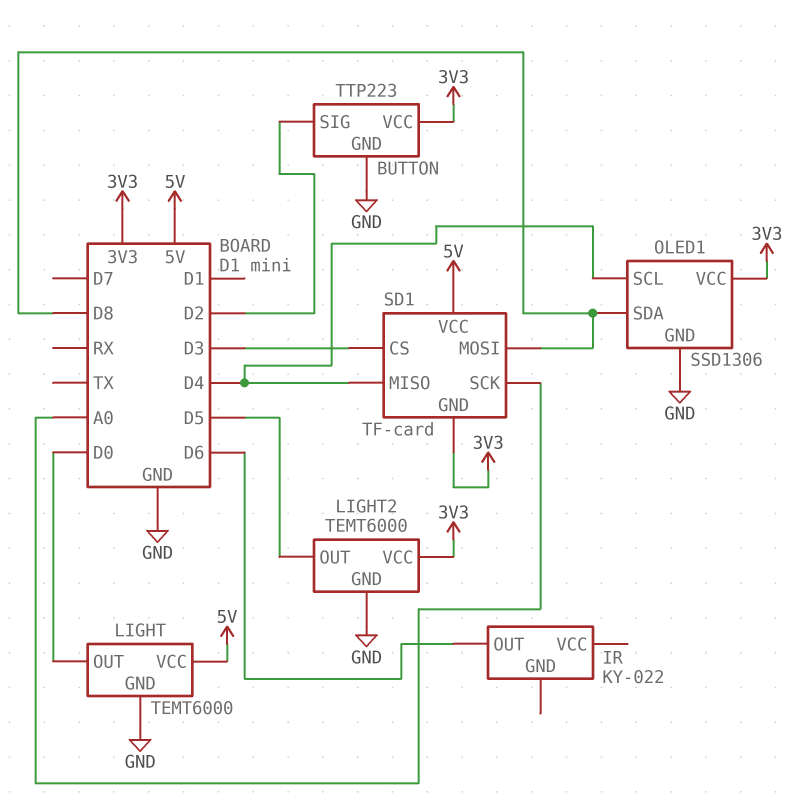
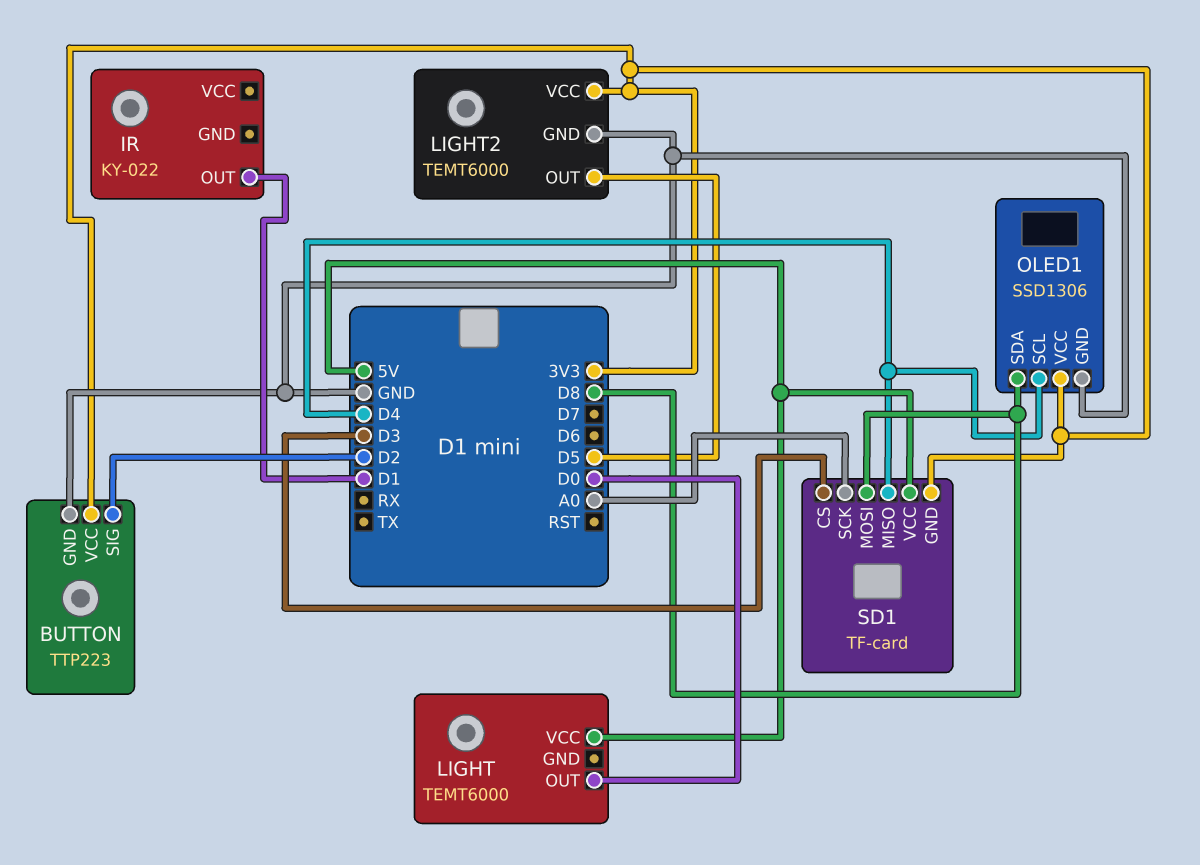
IR pin OUT: D6 -> D1
LIGHT pin GND: GND -> none

